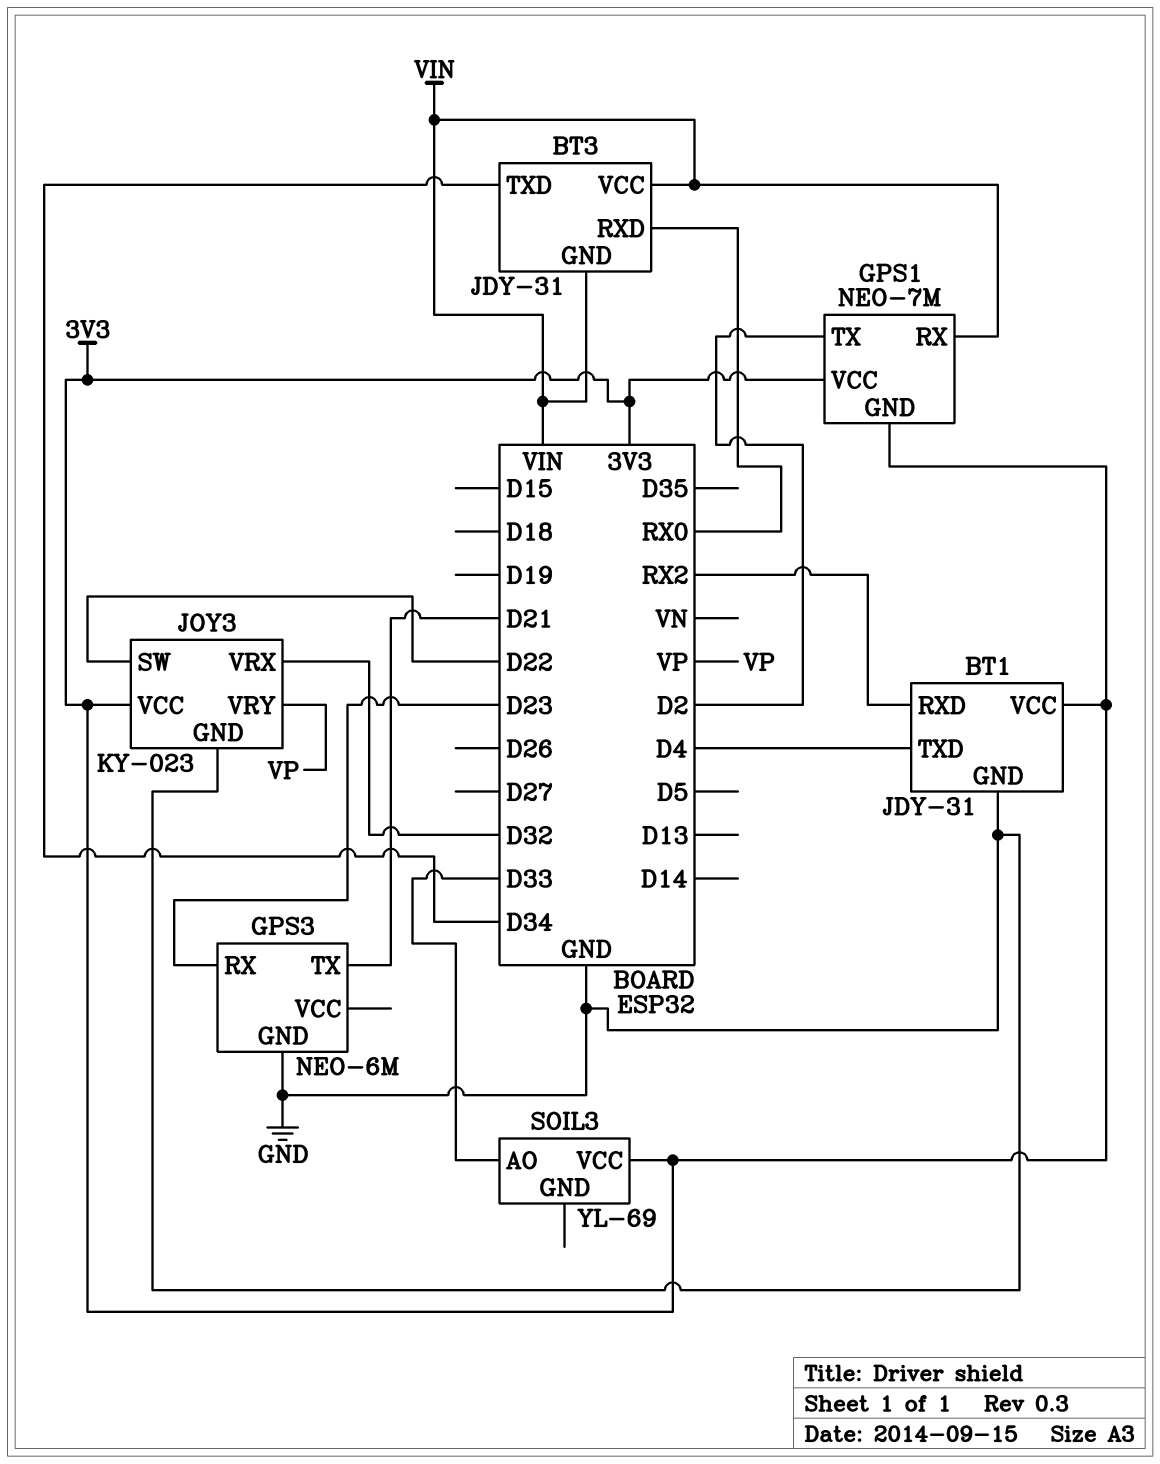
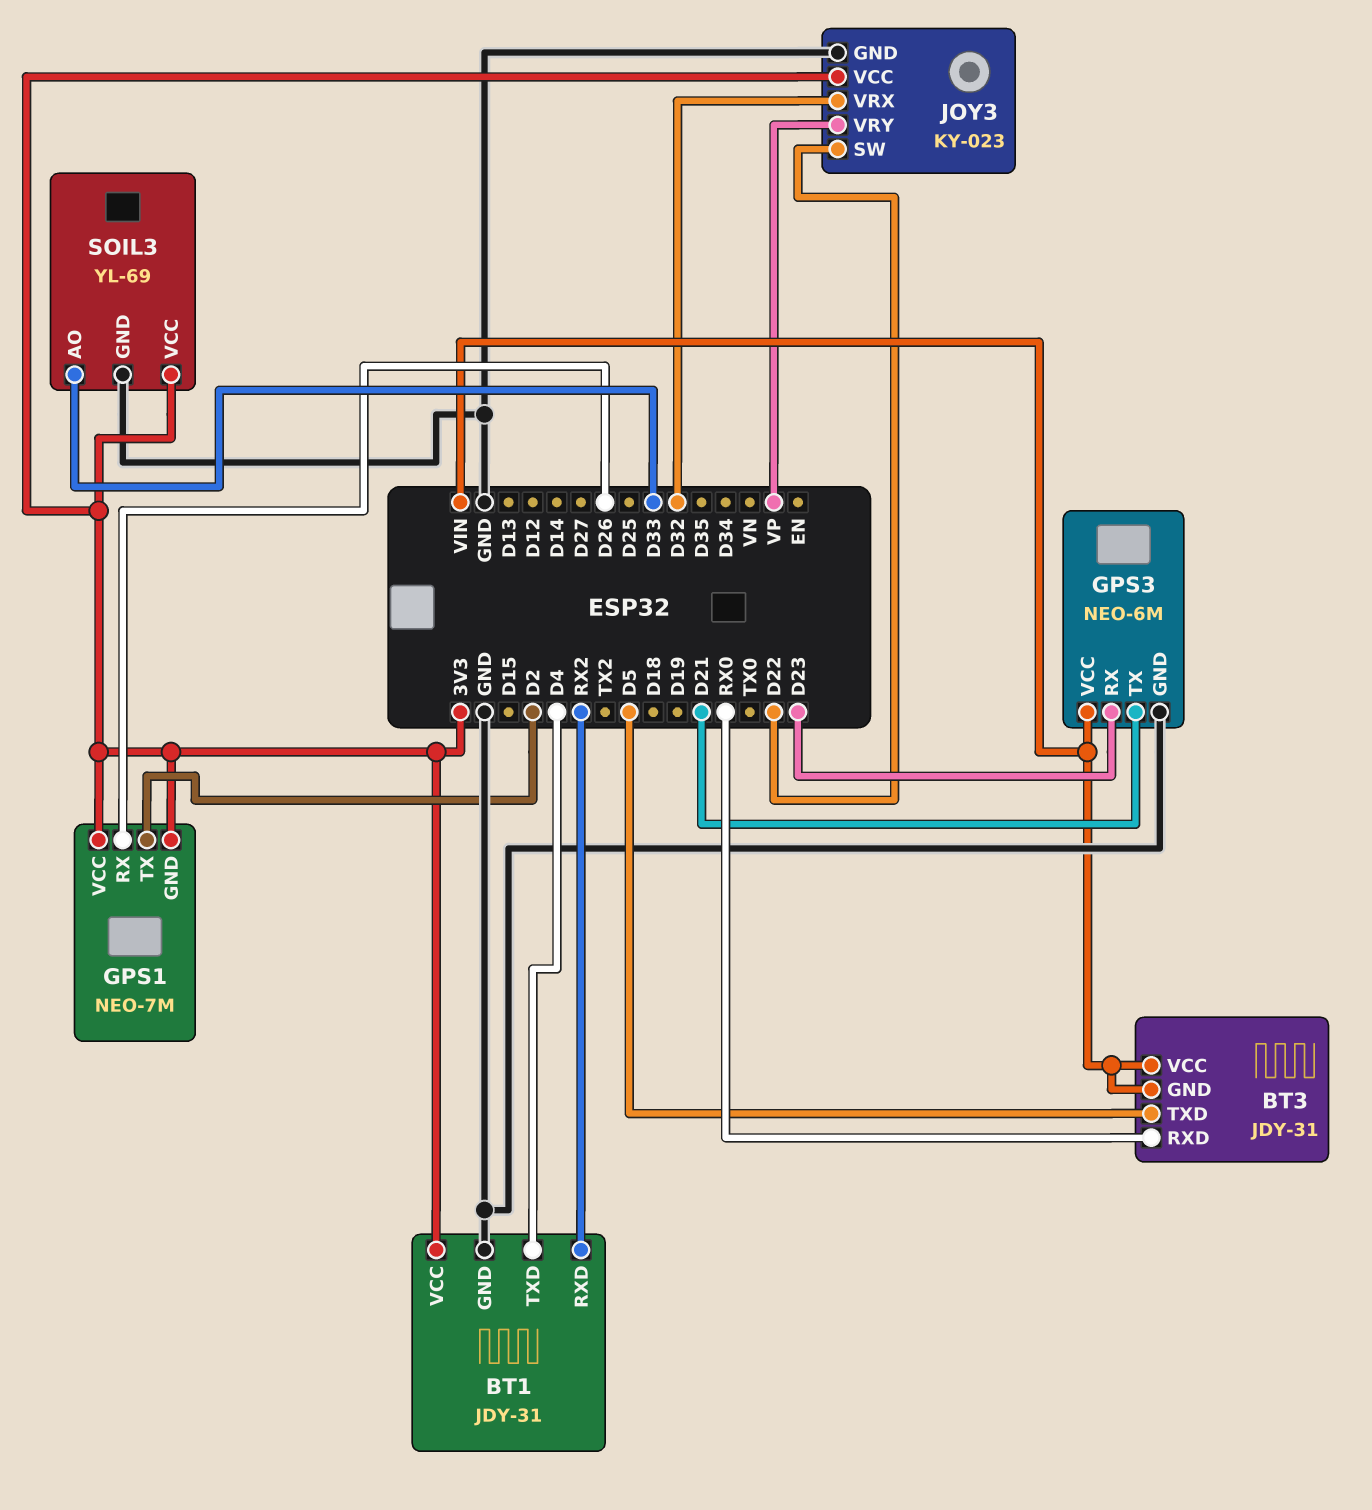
BT3 pin TXD: D34 -> D5
GPS1 pin RX: VIN -> D26
GPS3 pin VCC: none -> VIN
SOIL3 pin GND: none -> GND

